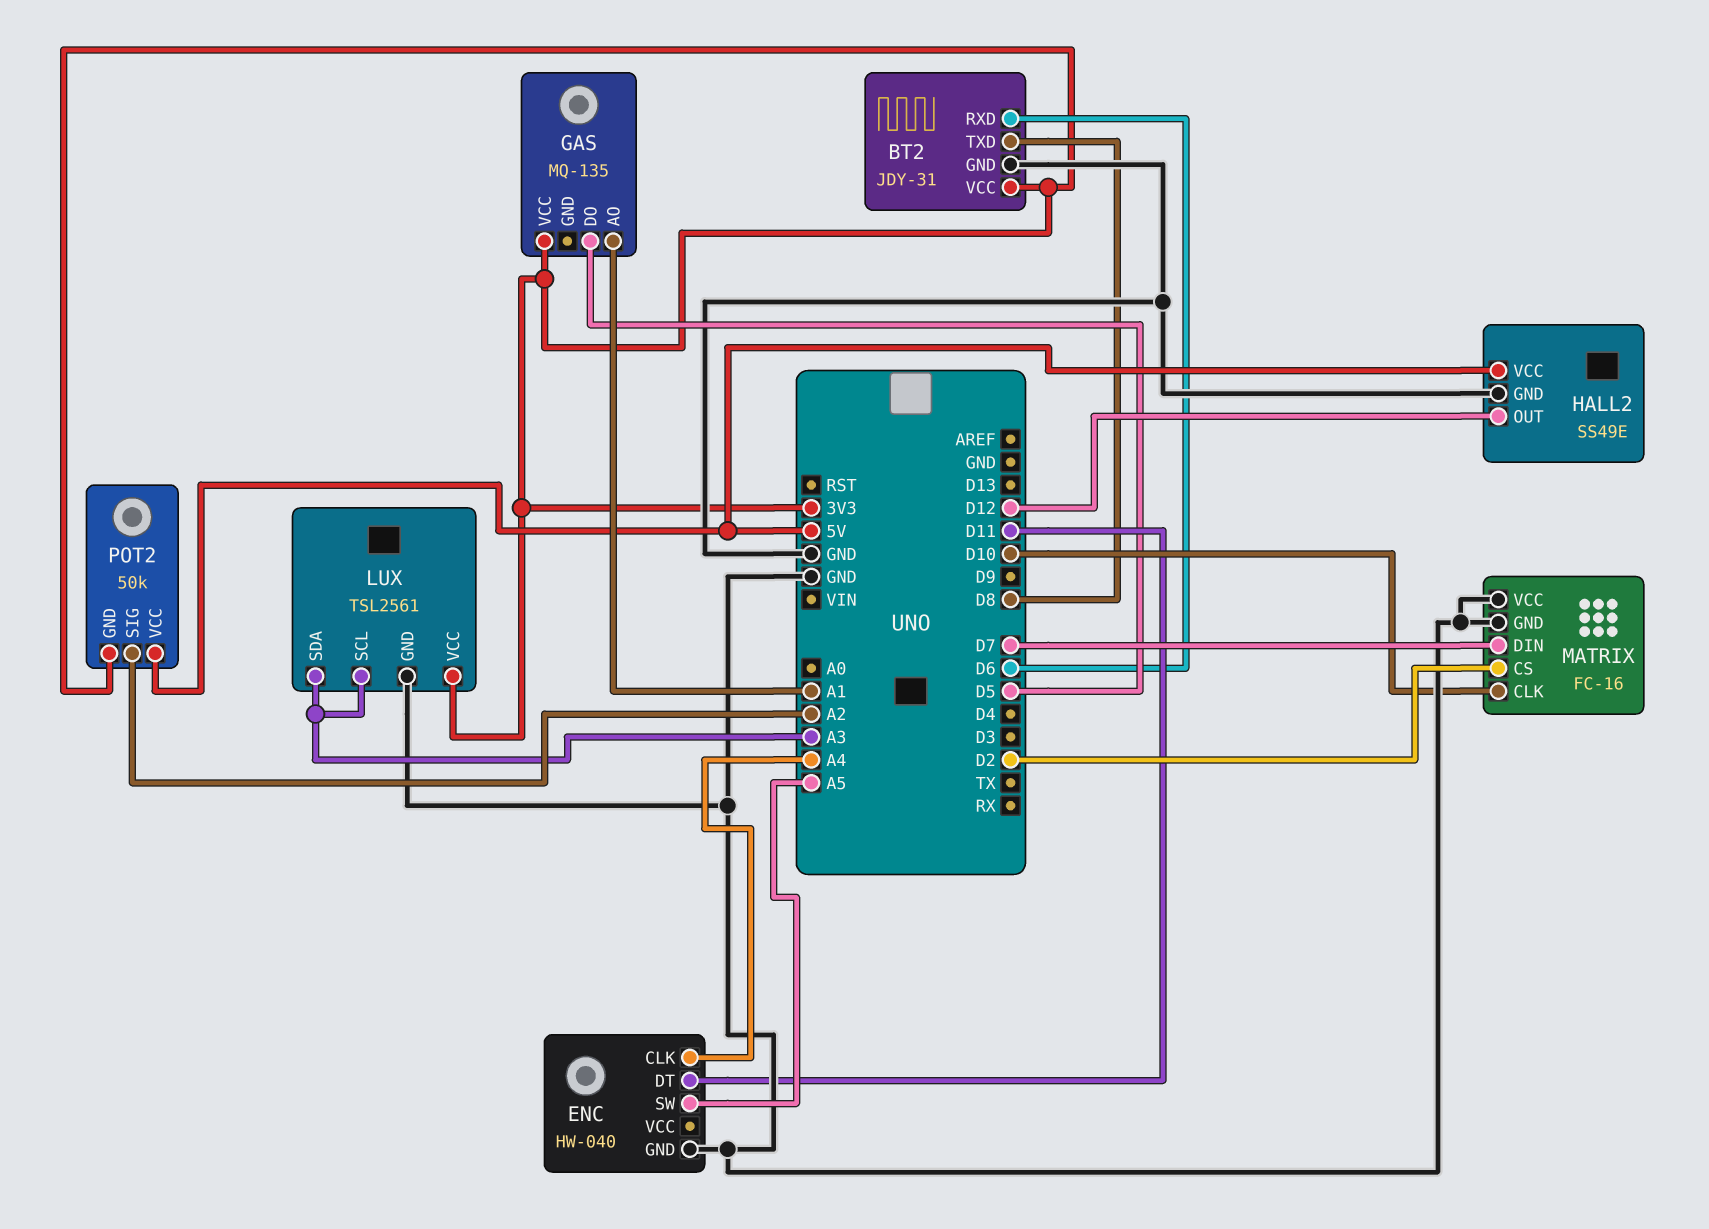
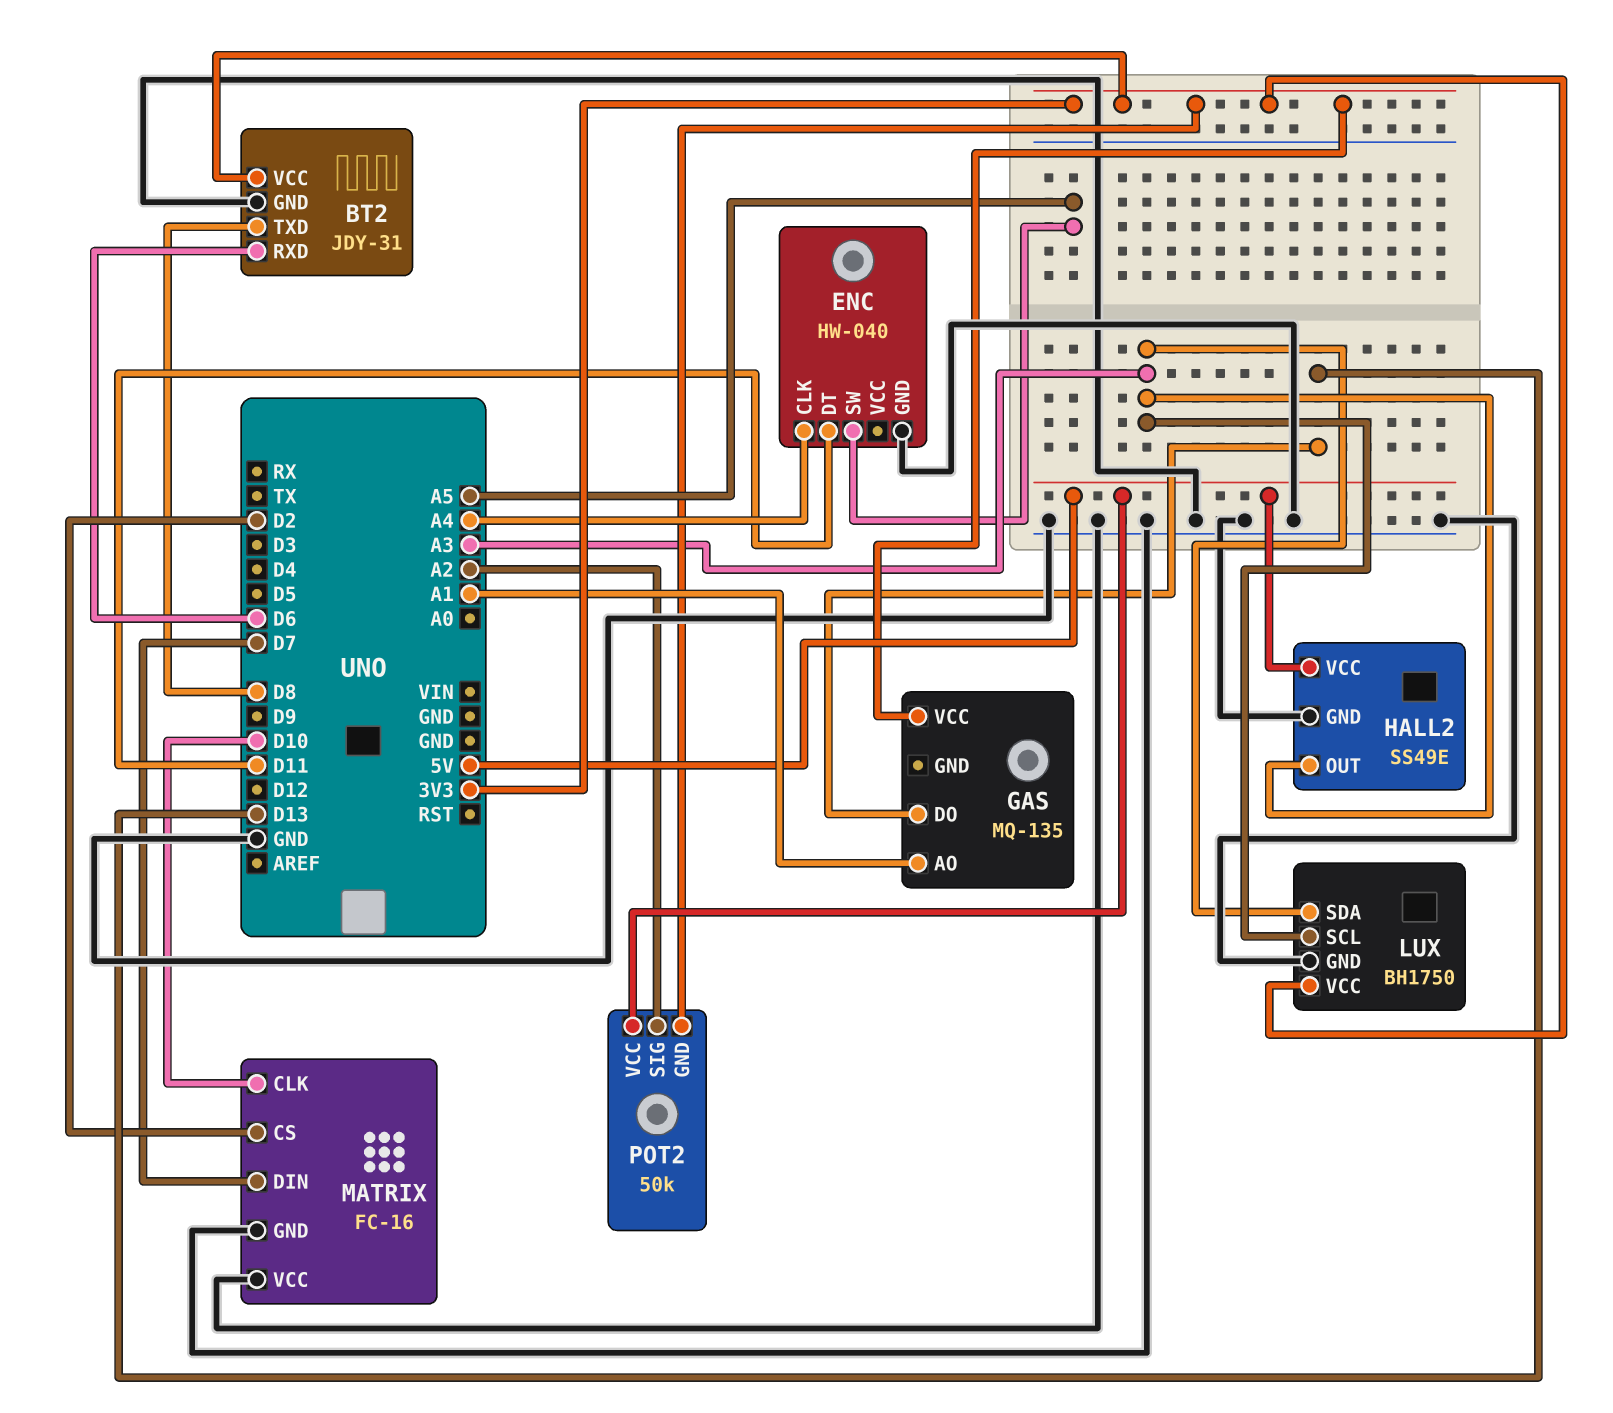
GAS pin DO: D5 -> D13
HALL2 pin OUT: D12 -> A3
LUX: TSL2561 -> BH1750

